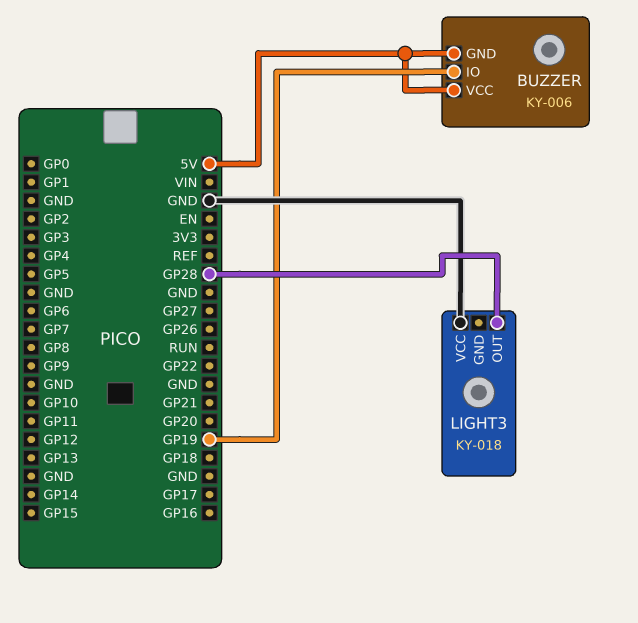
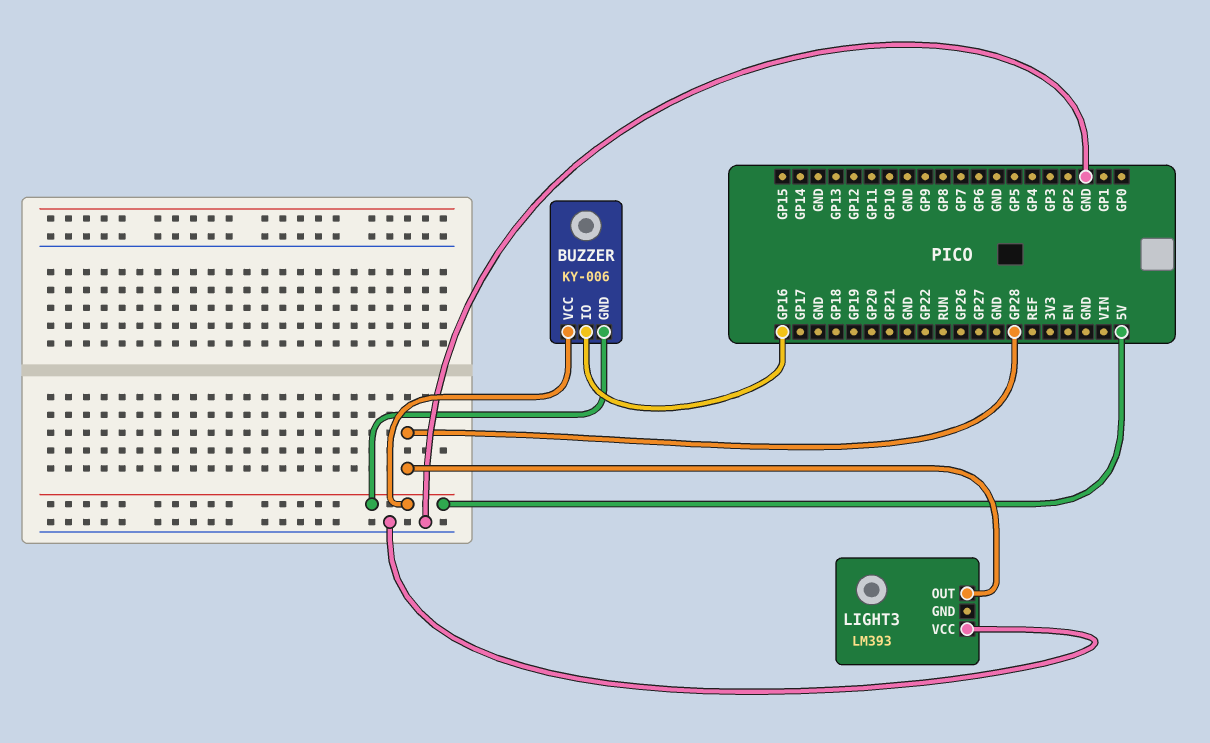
BUZZER pin IO: GP19 -> GP16
LIGHT3: KY-018 -> LM393

